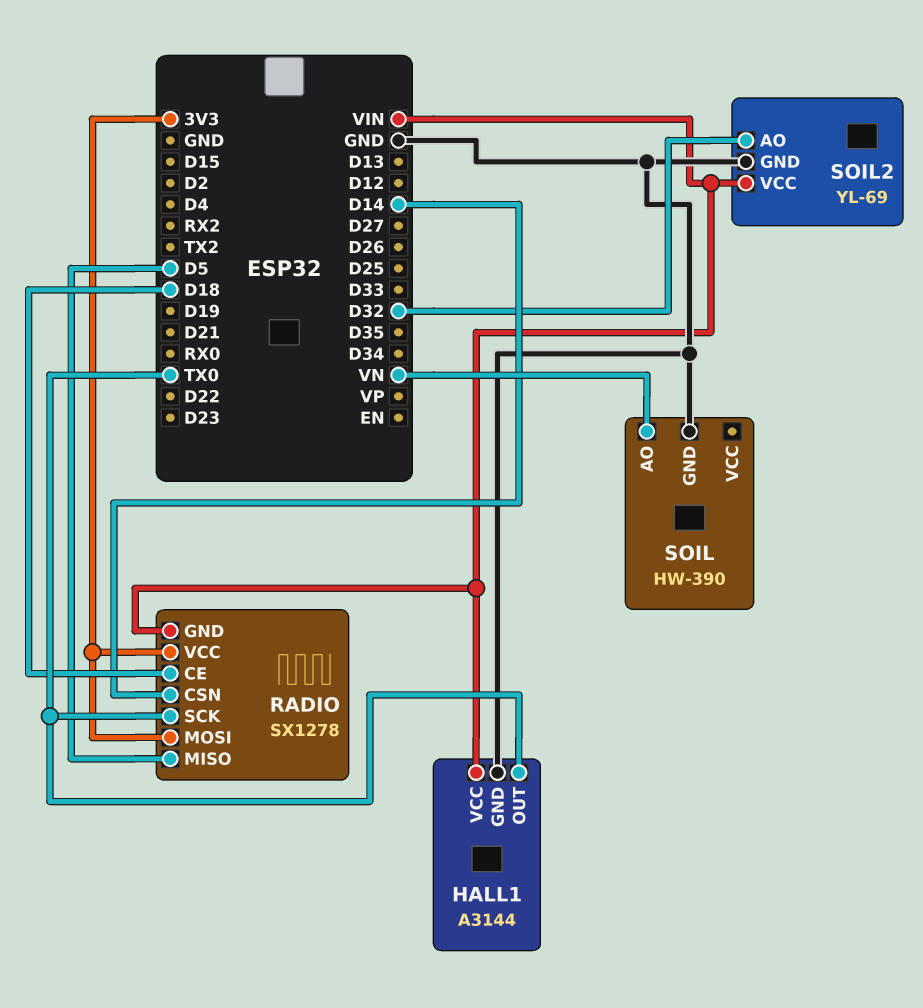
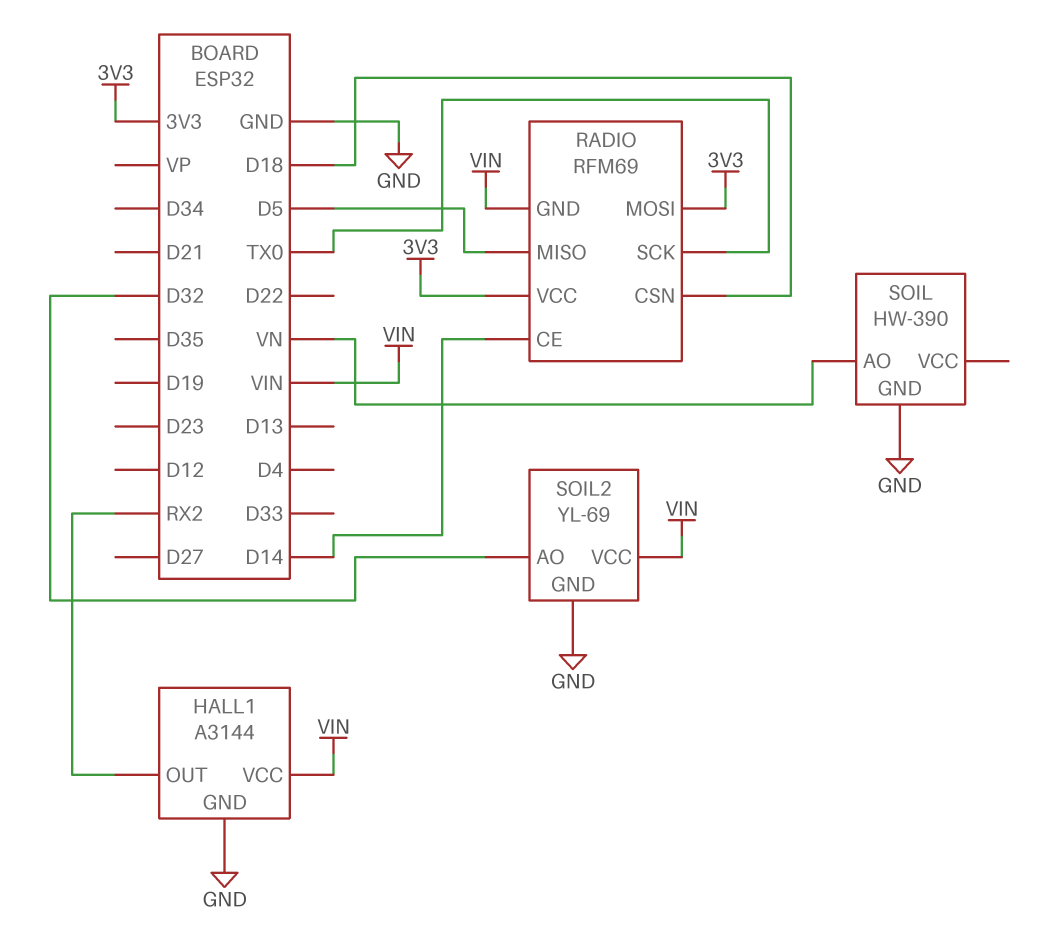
HALL1 pin OUT: TX0 -> RX2
RADIO: SX1278 -> RFM69
RADIO pin CE: D18 -> D14
RADIO pin CSN: D14 -> D18

